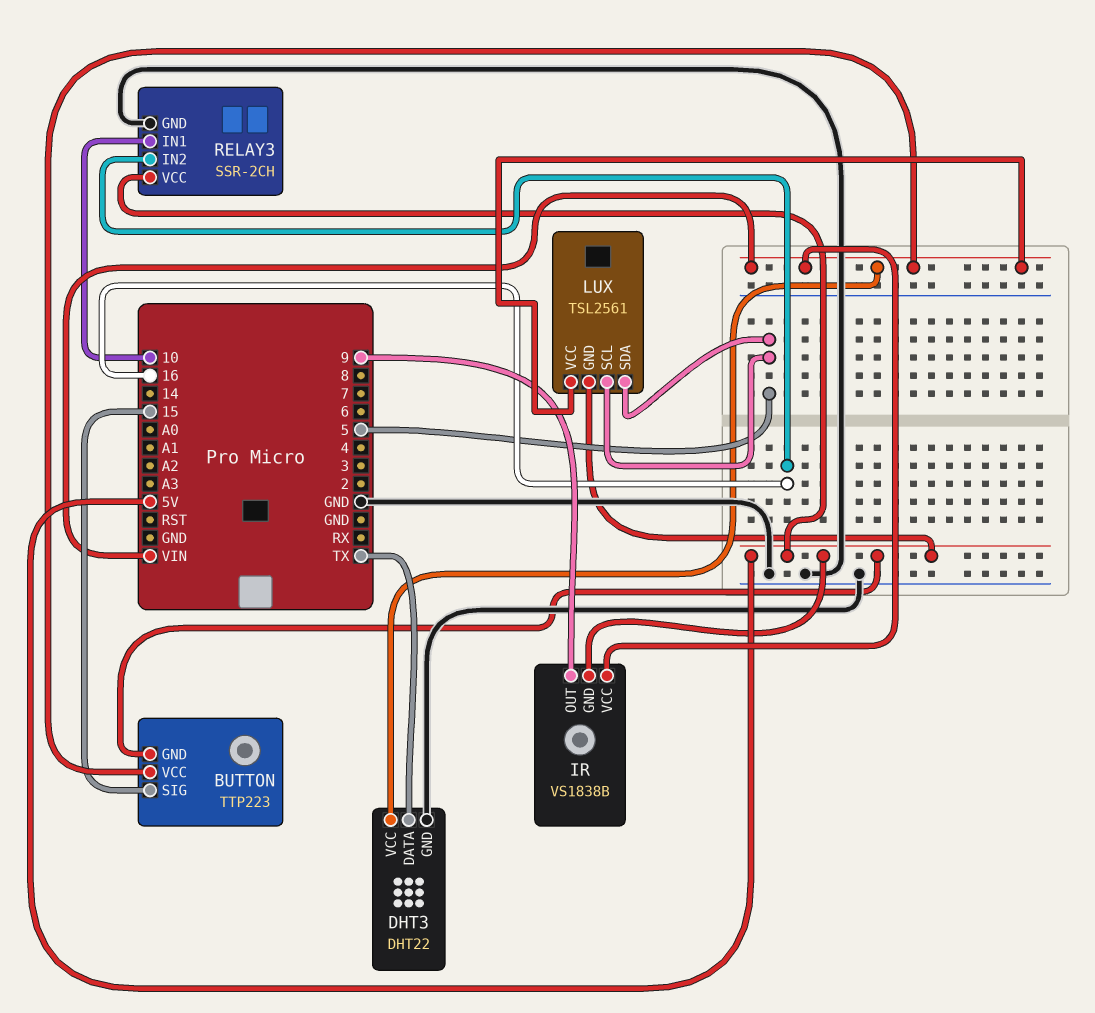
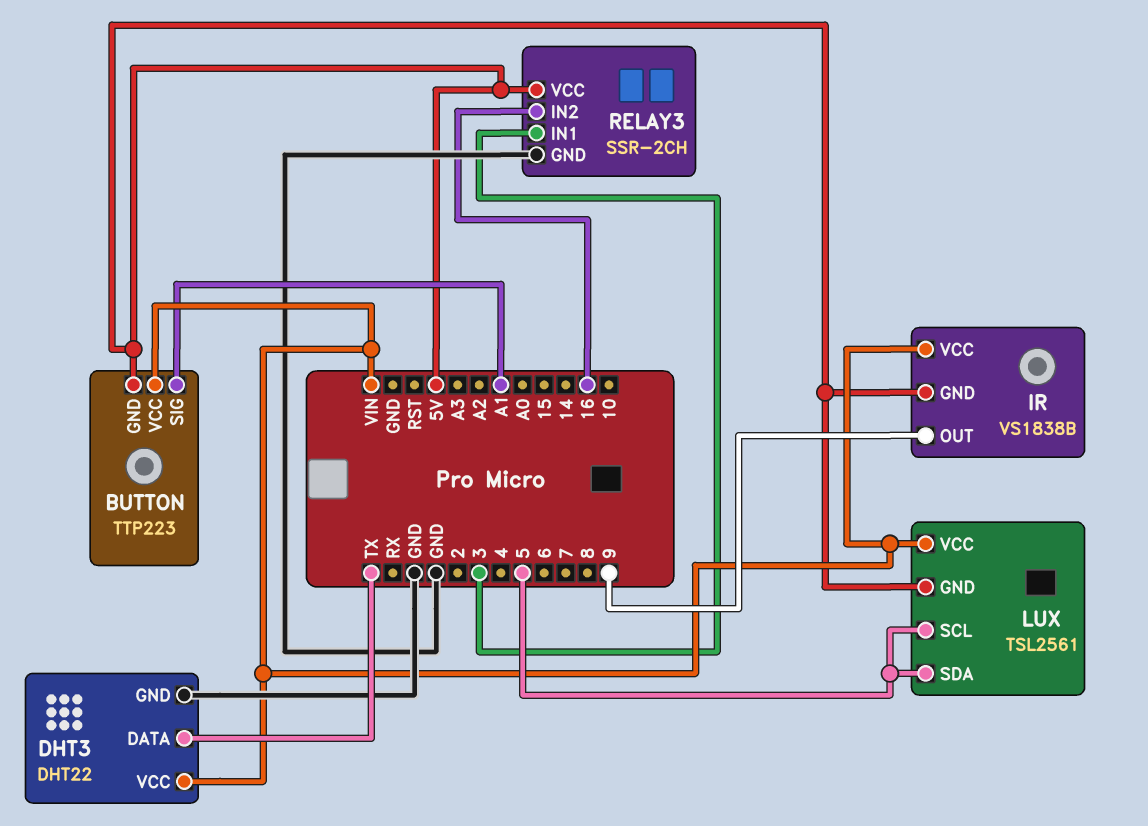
BUTTON pin SIG: 15 -> A1
RELAY3 pin IN1: 10 -> 3

